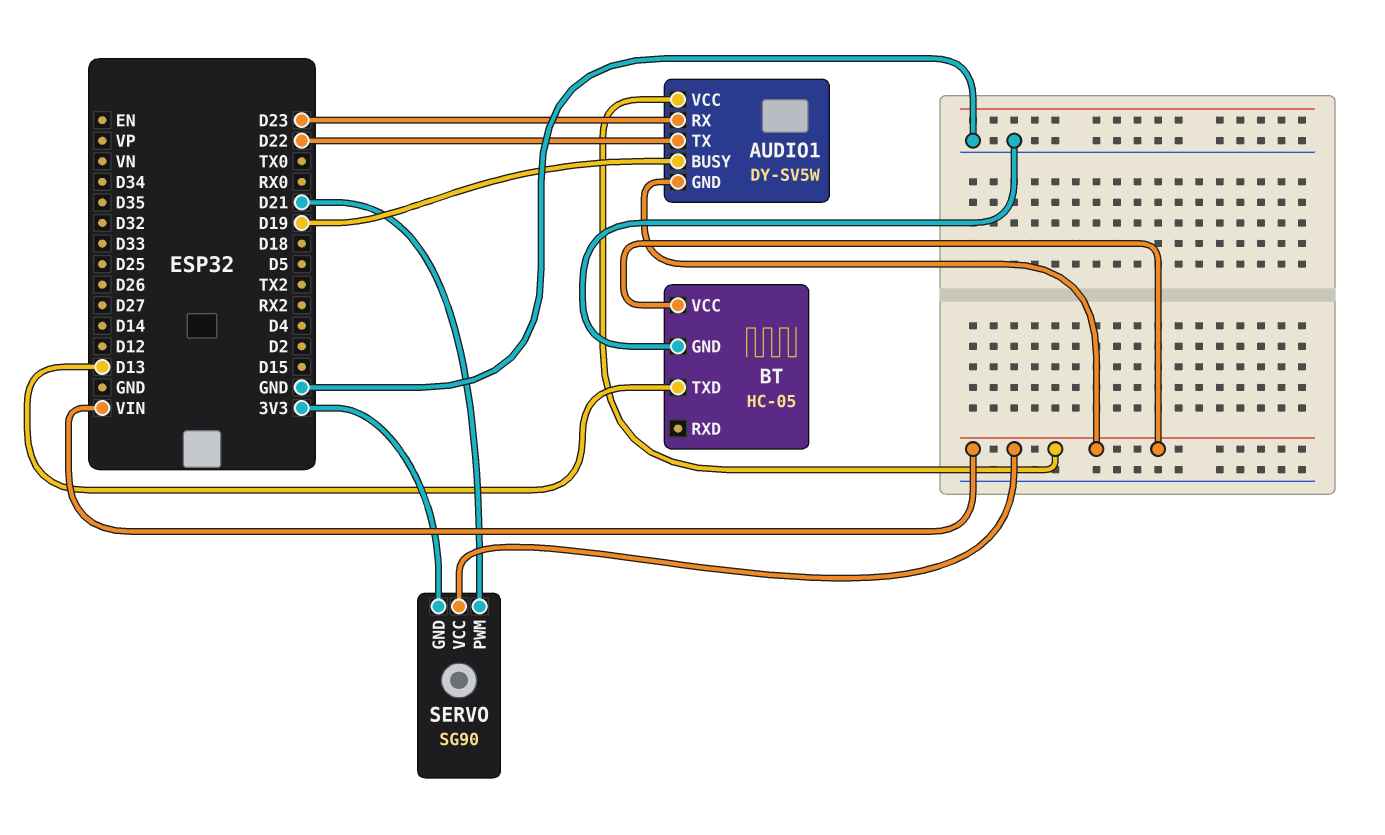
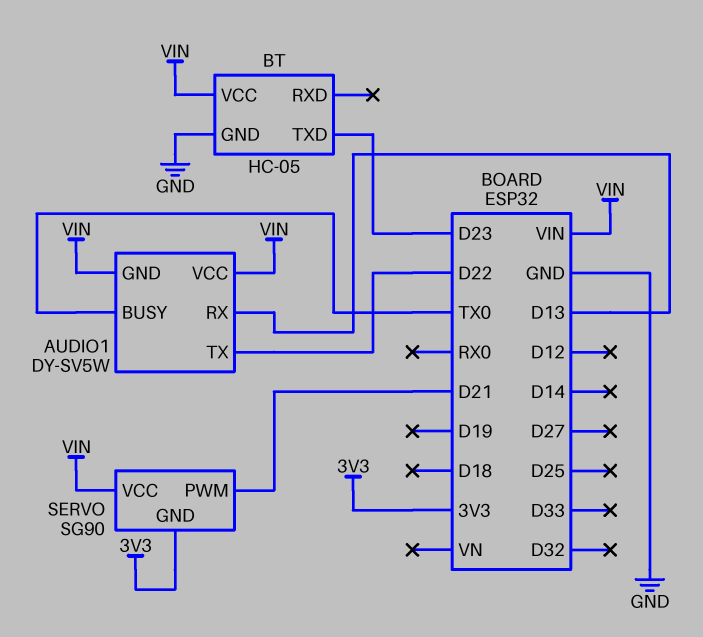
AUDIO1 pin BUSY: D19 -> TX0
AUDIO1 pin RX: D23 -> D13
BT pin TXD: D13 -> D23

